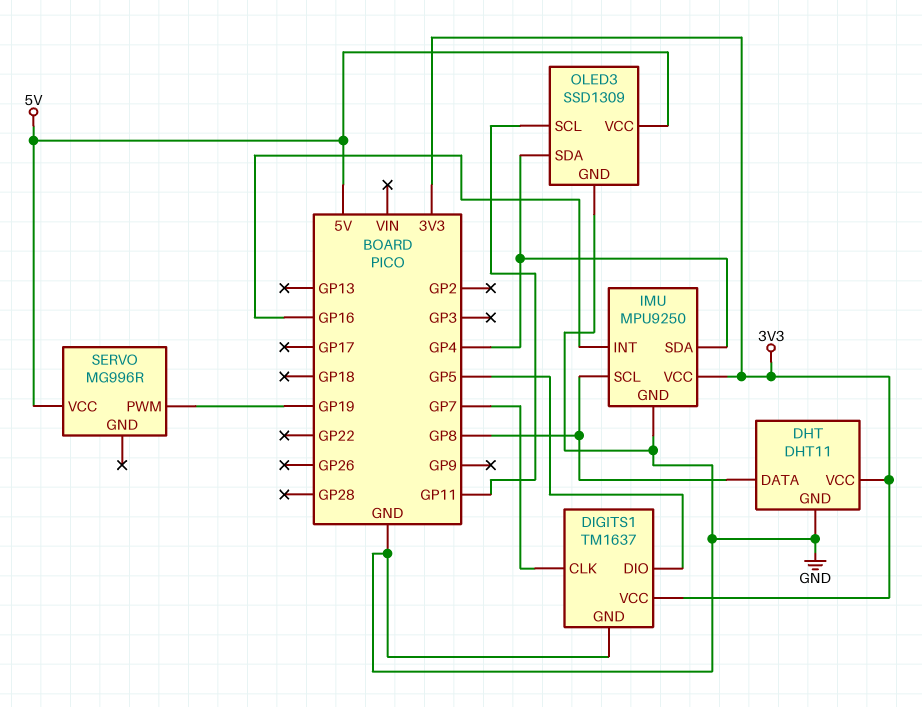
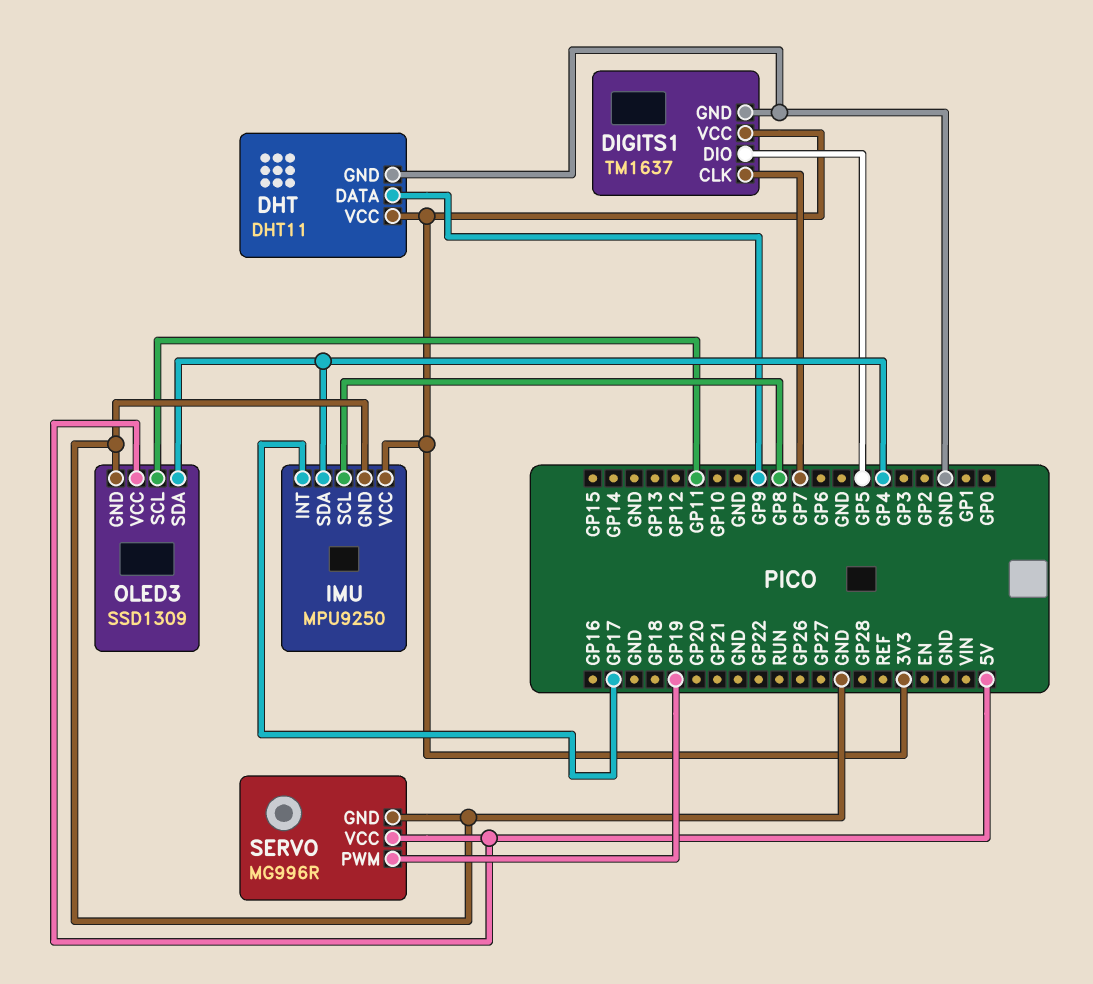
DHT pin DATA: GP8 -> GP9
IMU pin INT: GP16 -> GP17
SERVO pin GND: none -> GND

